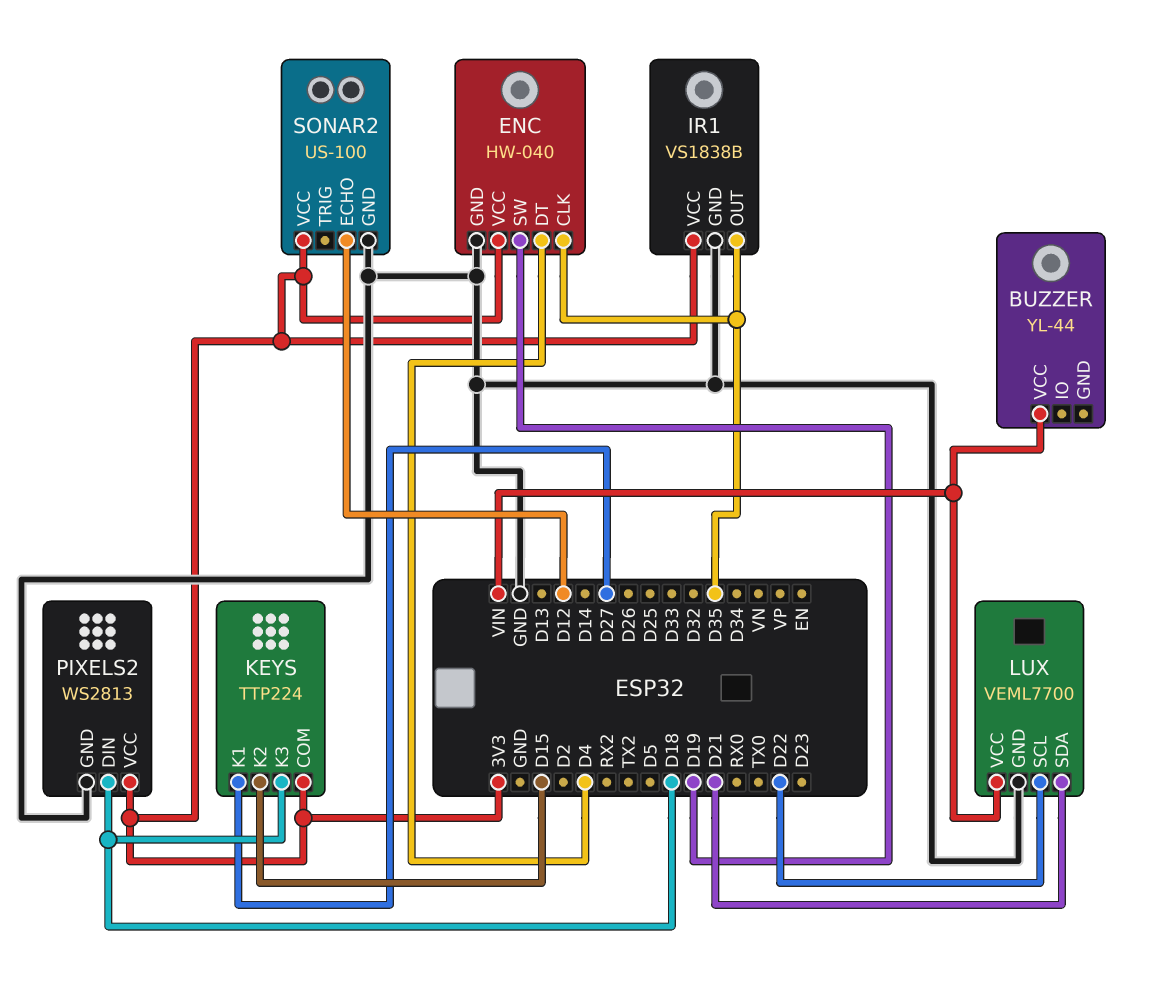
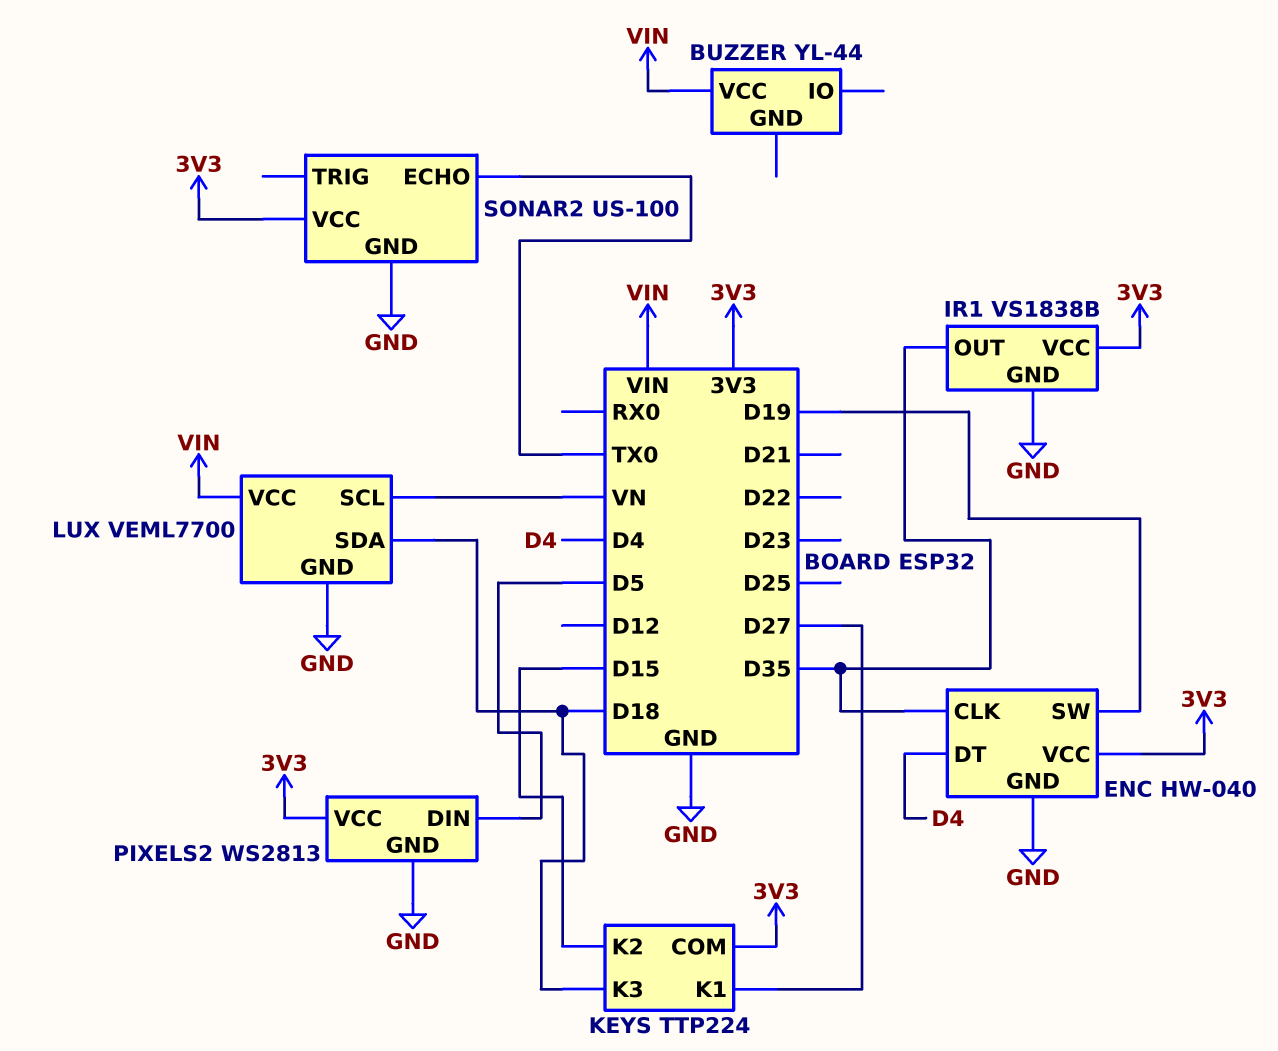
LUX pin SCL: D22 -> VN
LUX pin SDA: D21 -> D18
PIXELS2 pin DIN: D18 -> D5
SONAR2 pin ECHO: D12 -> TX0

